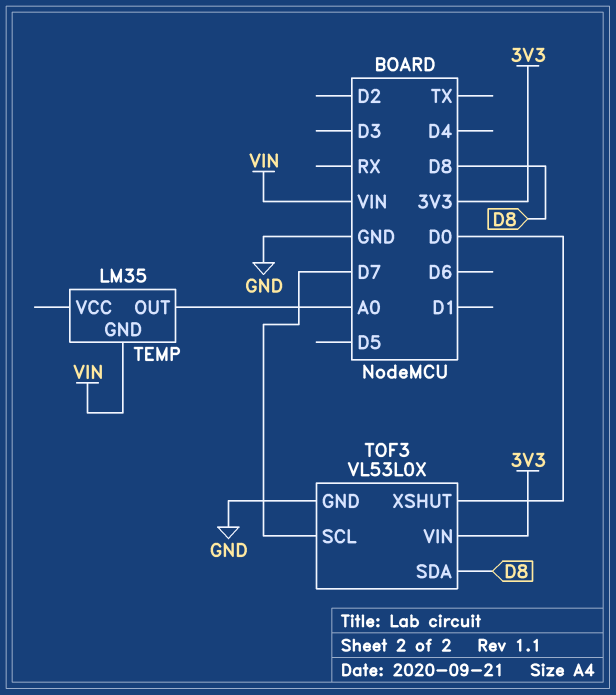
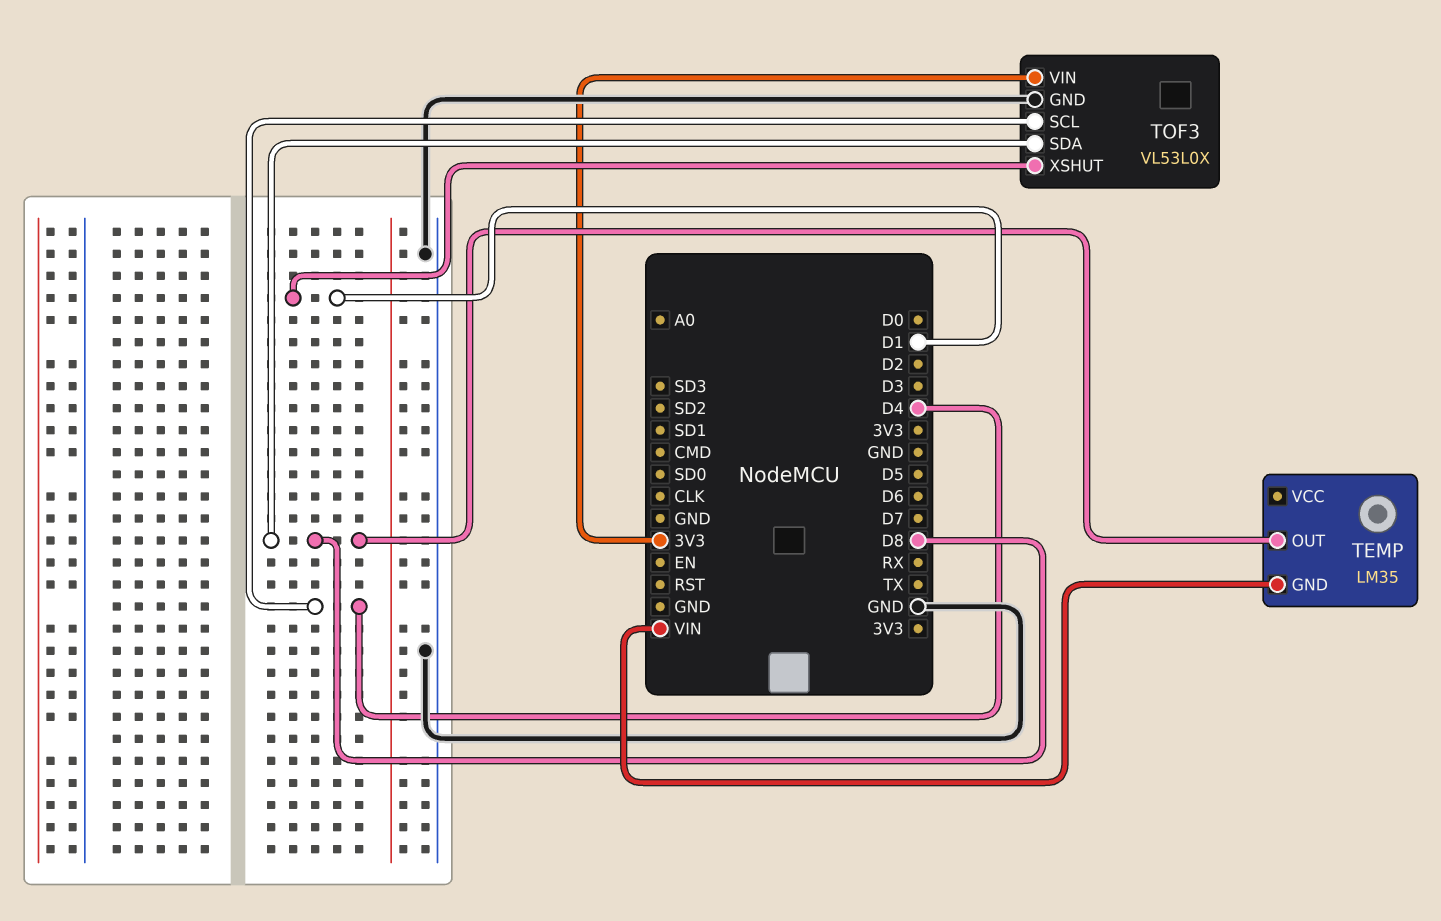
TEMP pin OUT: A0 -> D8
TOF3 pin SCL: D7 -> D4
TOF3 pin XSHUT: D0 -> D1

